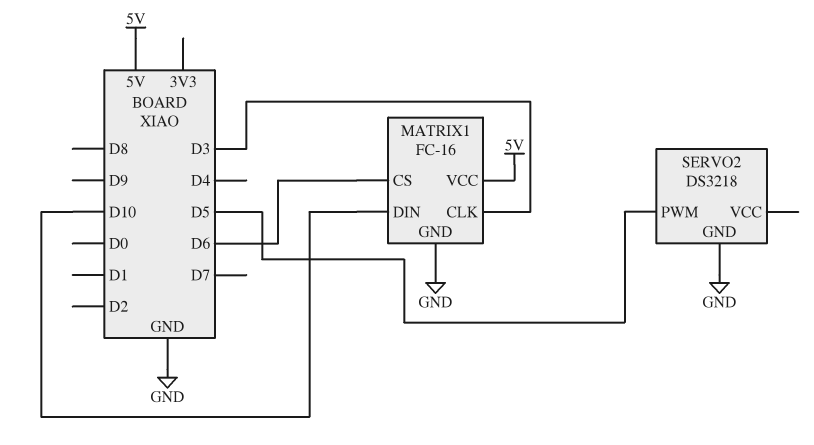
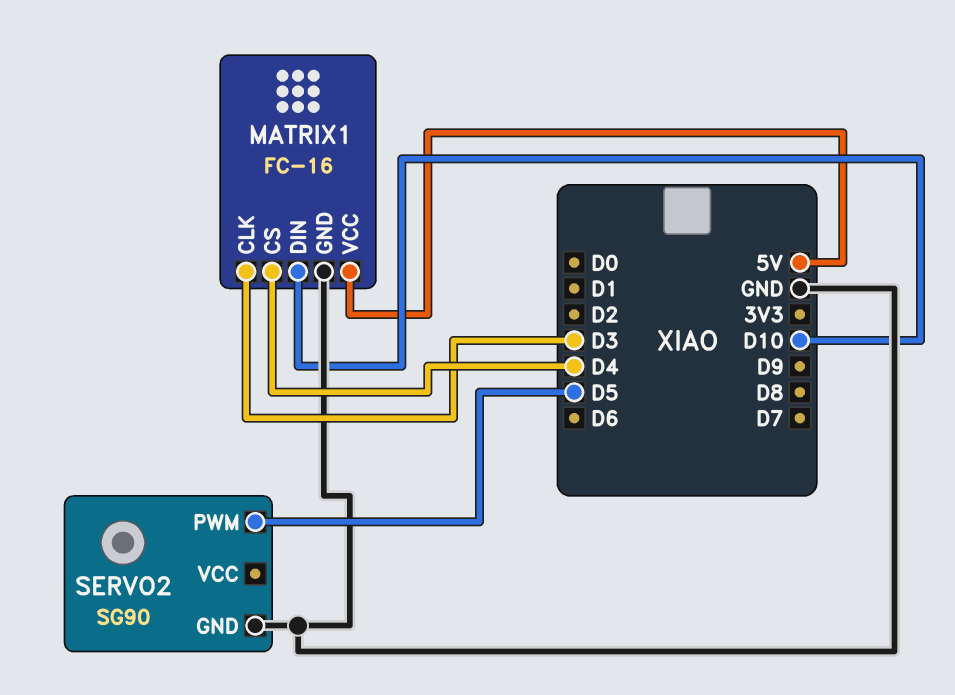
MATRIX1 pin CS: D6 -> D4
SERVO2: DS3218 -> SG90

